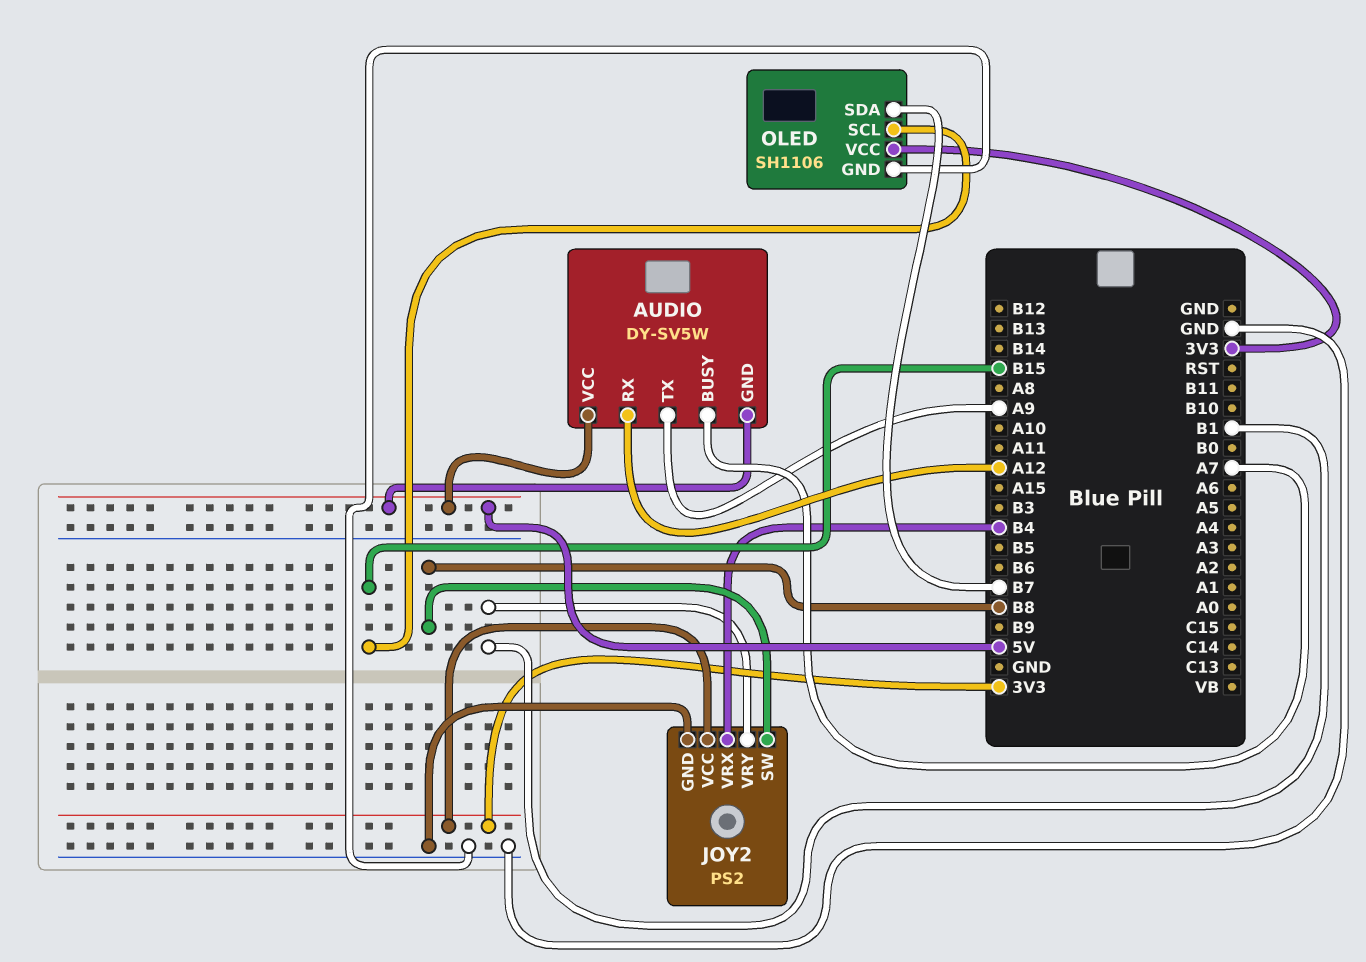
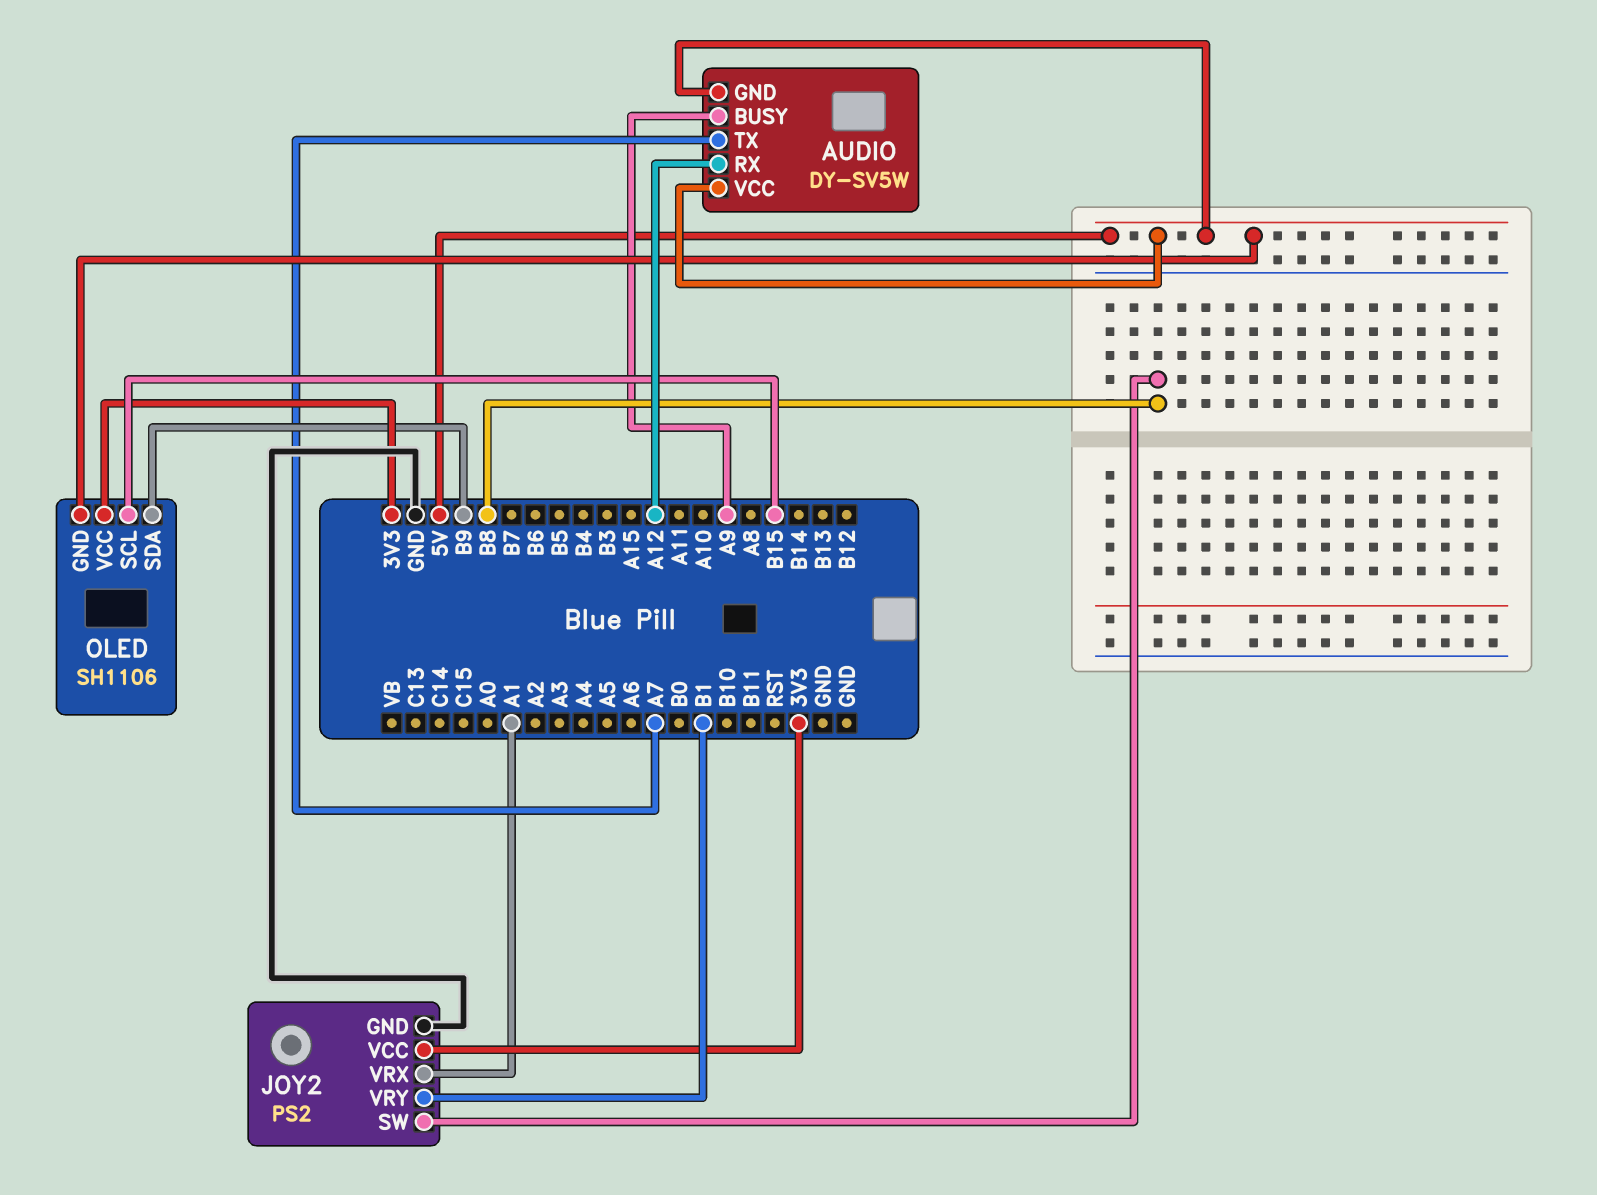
AUDIO pin BUSY: A7 -> A9
AUDIO pin TX: A9 -> A7
JOY2 pin VRX: B4 -> A1
OLED pin GND: GND -> 5V
OLED pin SDA: B7 -> B9

